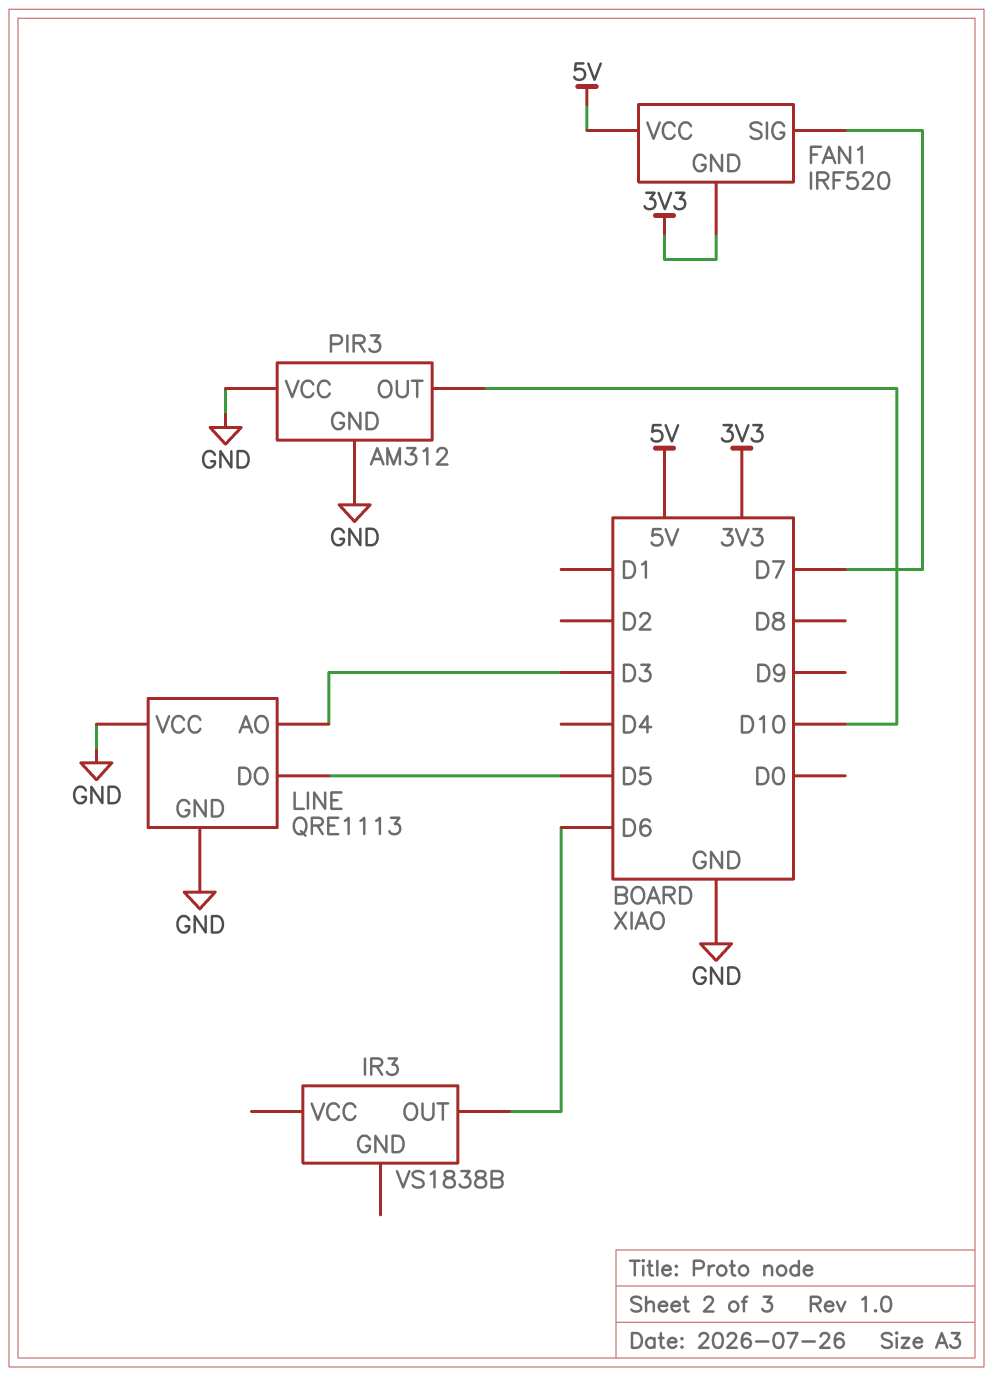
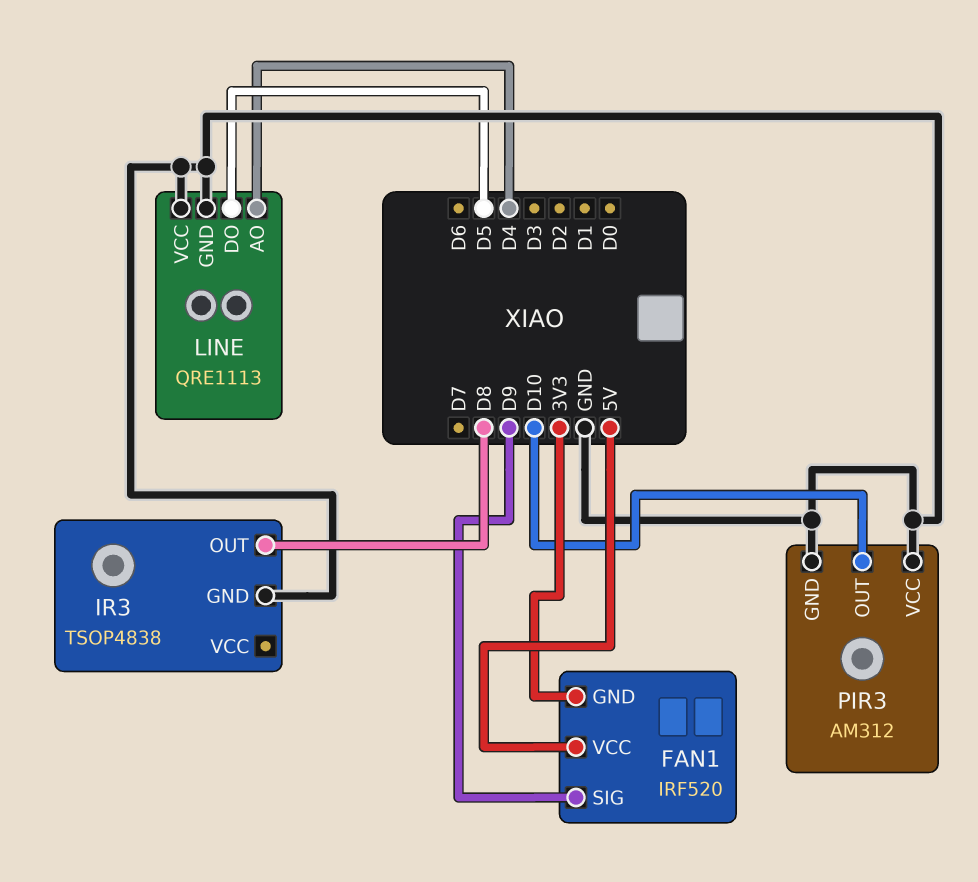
FAN1 pin SIG: D7 -> D9
IR3: VS1838B -> TSOP4838
IR3 pin GND: none -> GND
IR3 pin OUT: D6 -> D8
LINE pin AO: D3 -> D4

